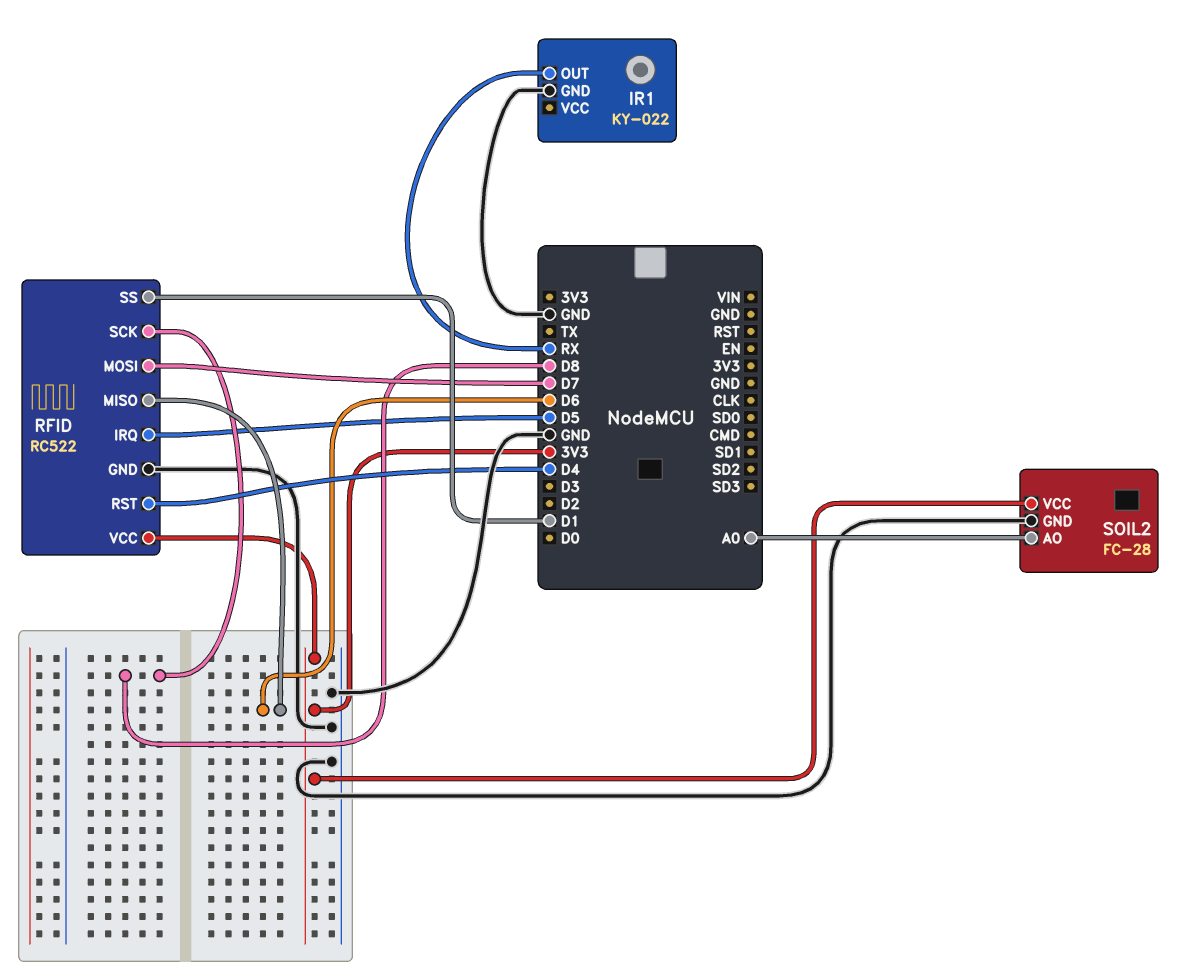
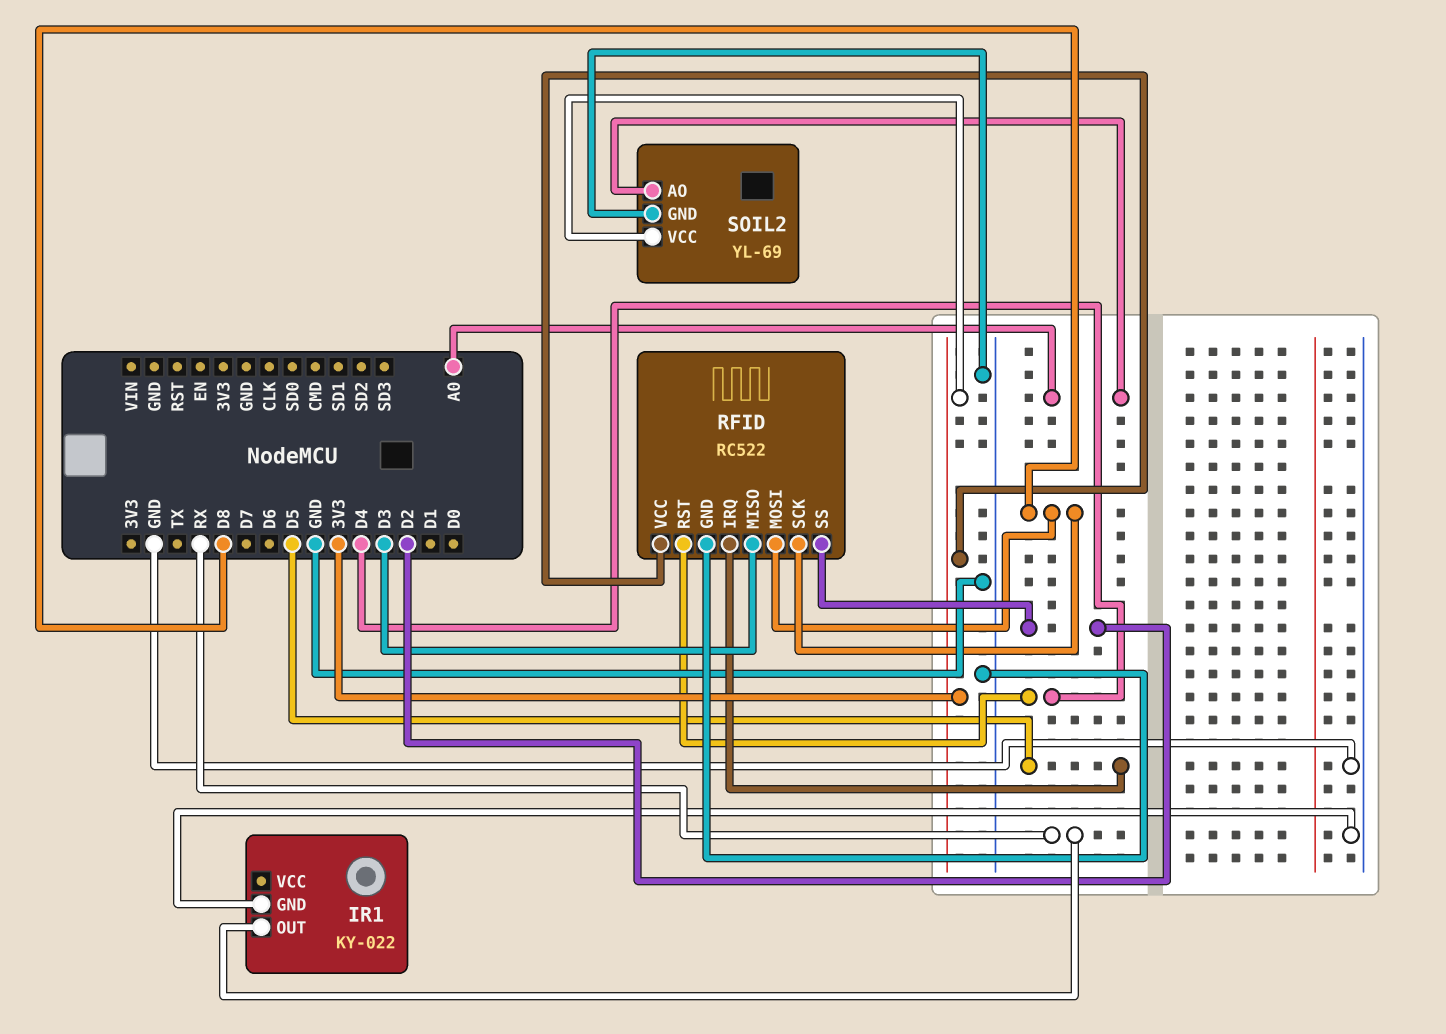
RFID pin MISO: D6 -> D3
RFID pin MOSI: D7 -> D8
RFID pin SS: D1 -> D2
SOIL2: FC-28 -> YL-69

